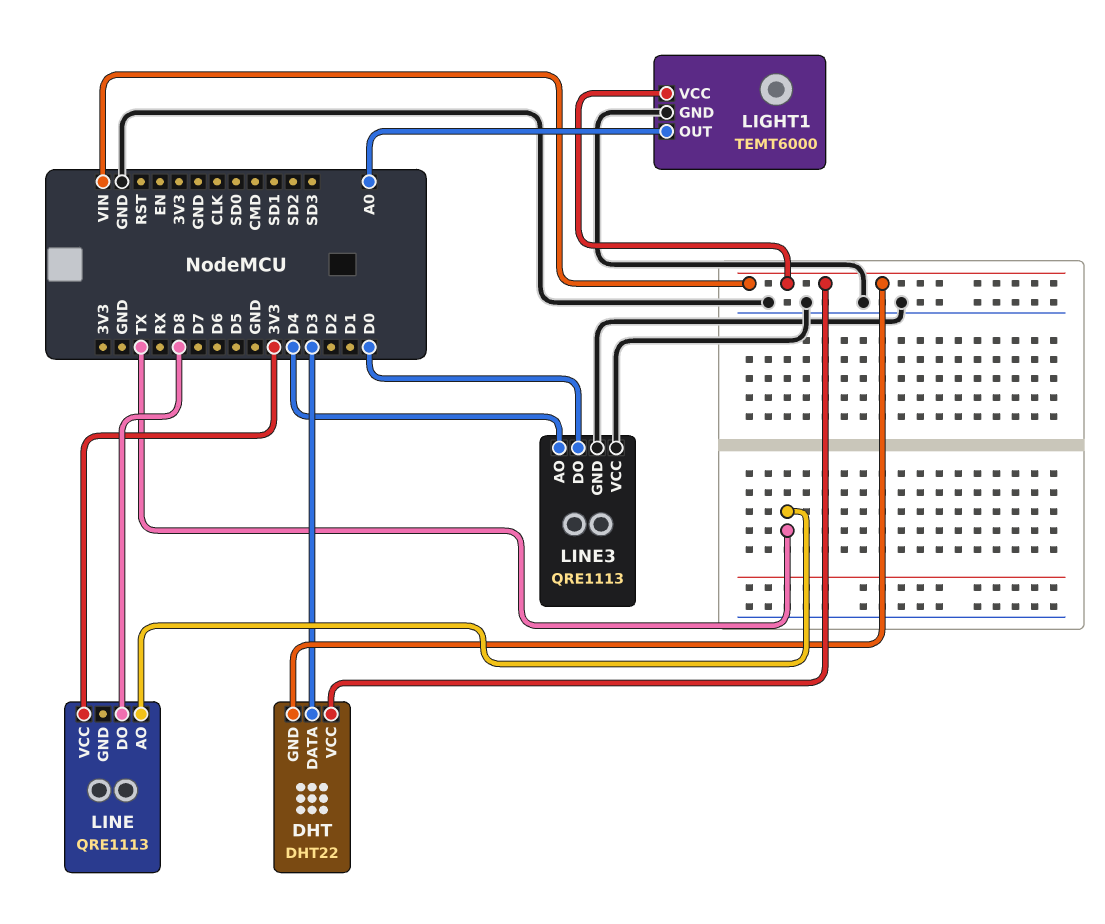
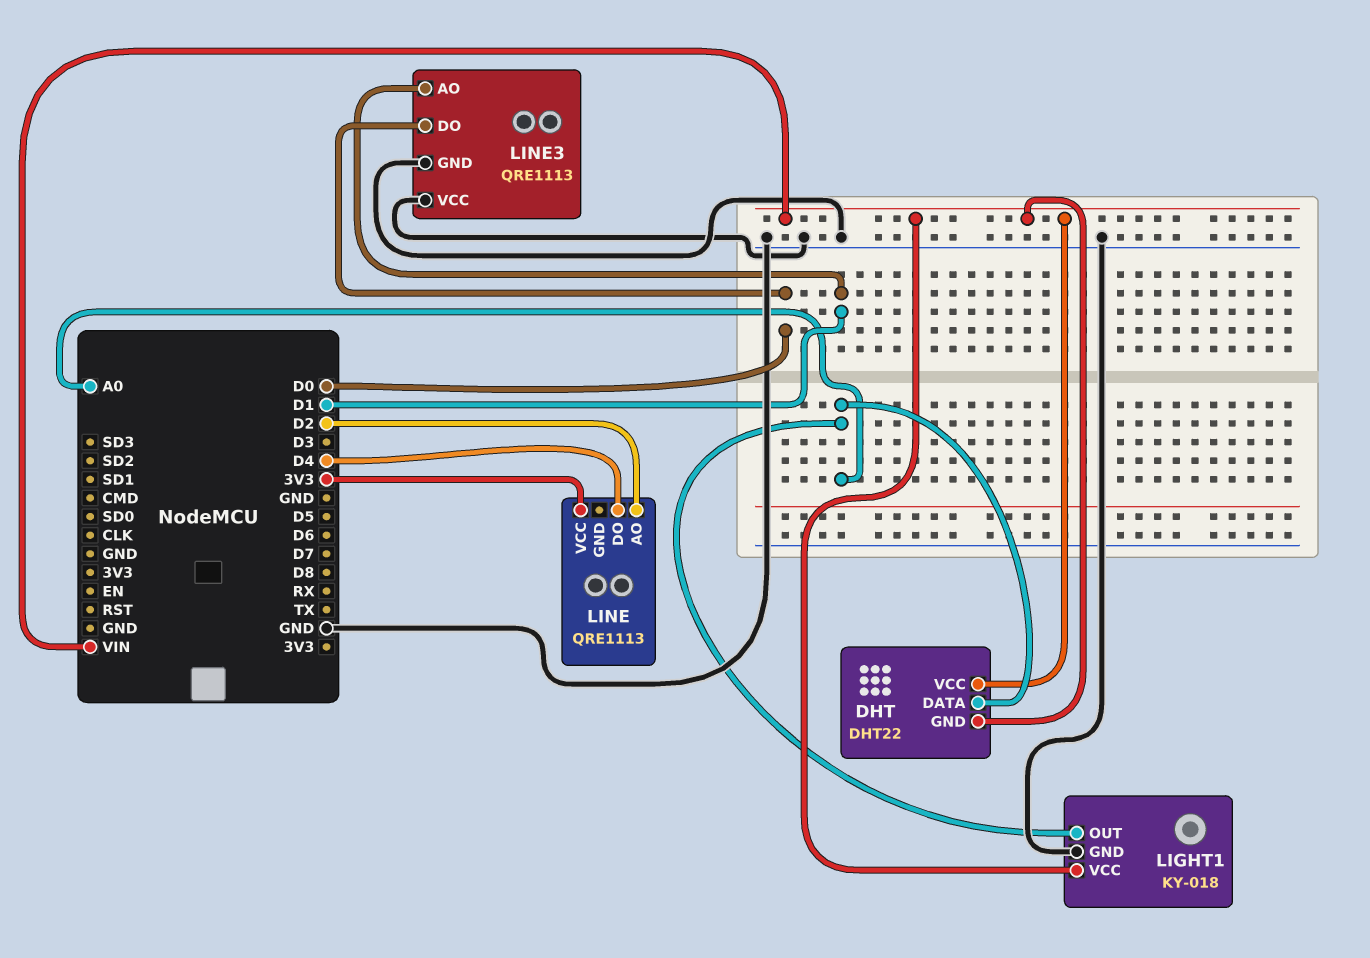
DHT pin DATA: D3 -> A0
LIGHT1: TEMT6000 -> KY-018
LINE pin AO: TX -> D2
LINE pin DO: D8 -> D4
LINE3 pin AO: D4 -> D1

